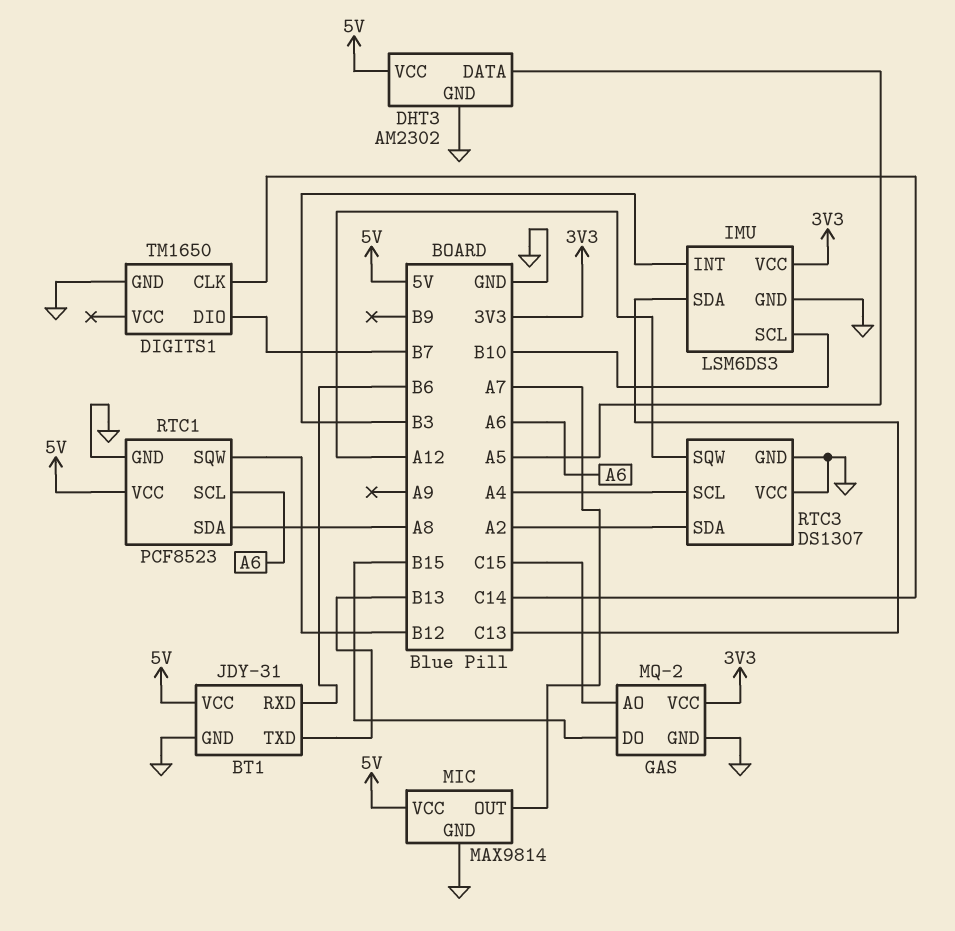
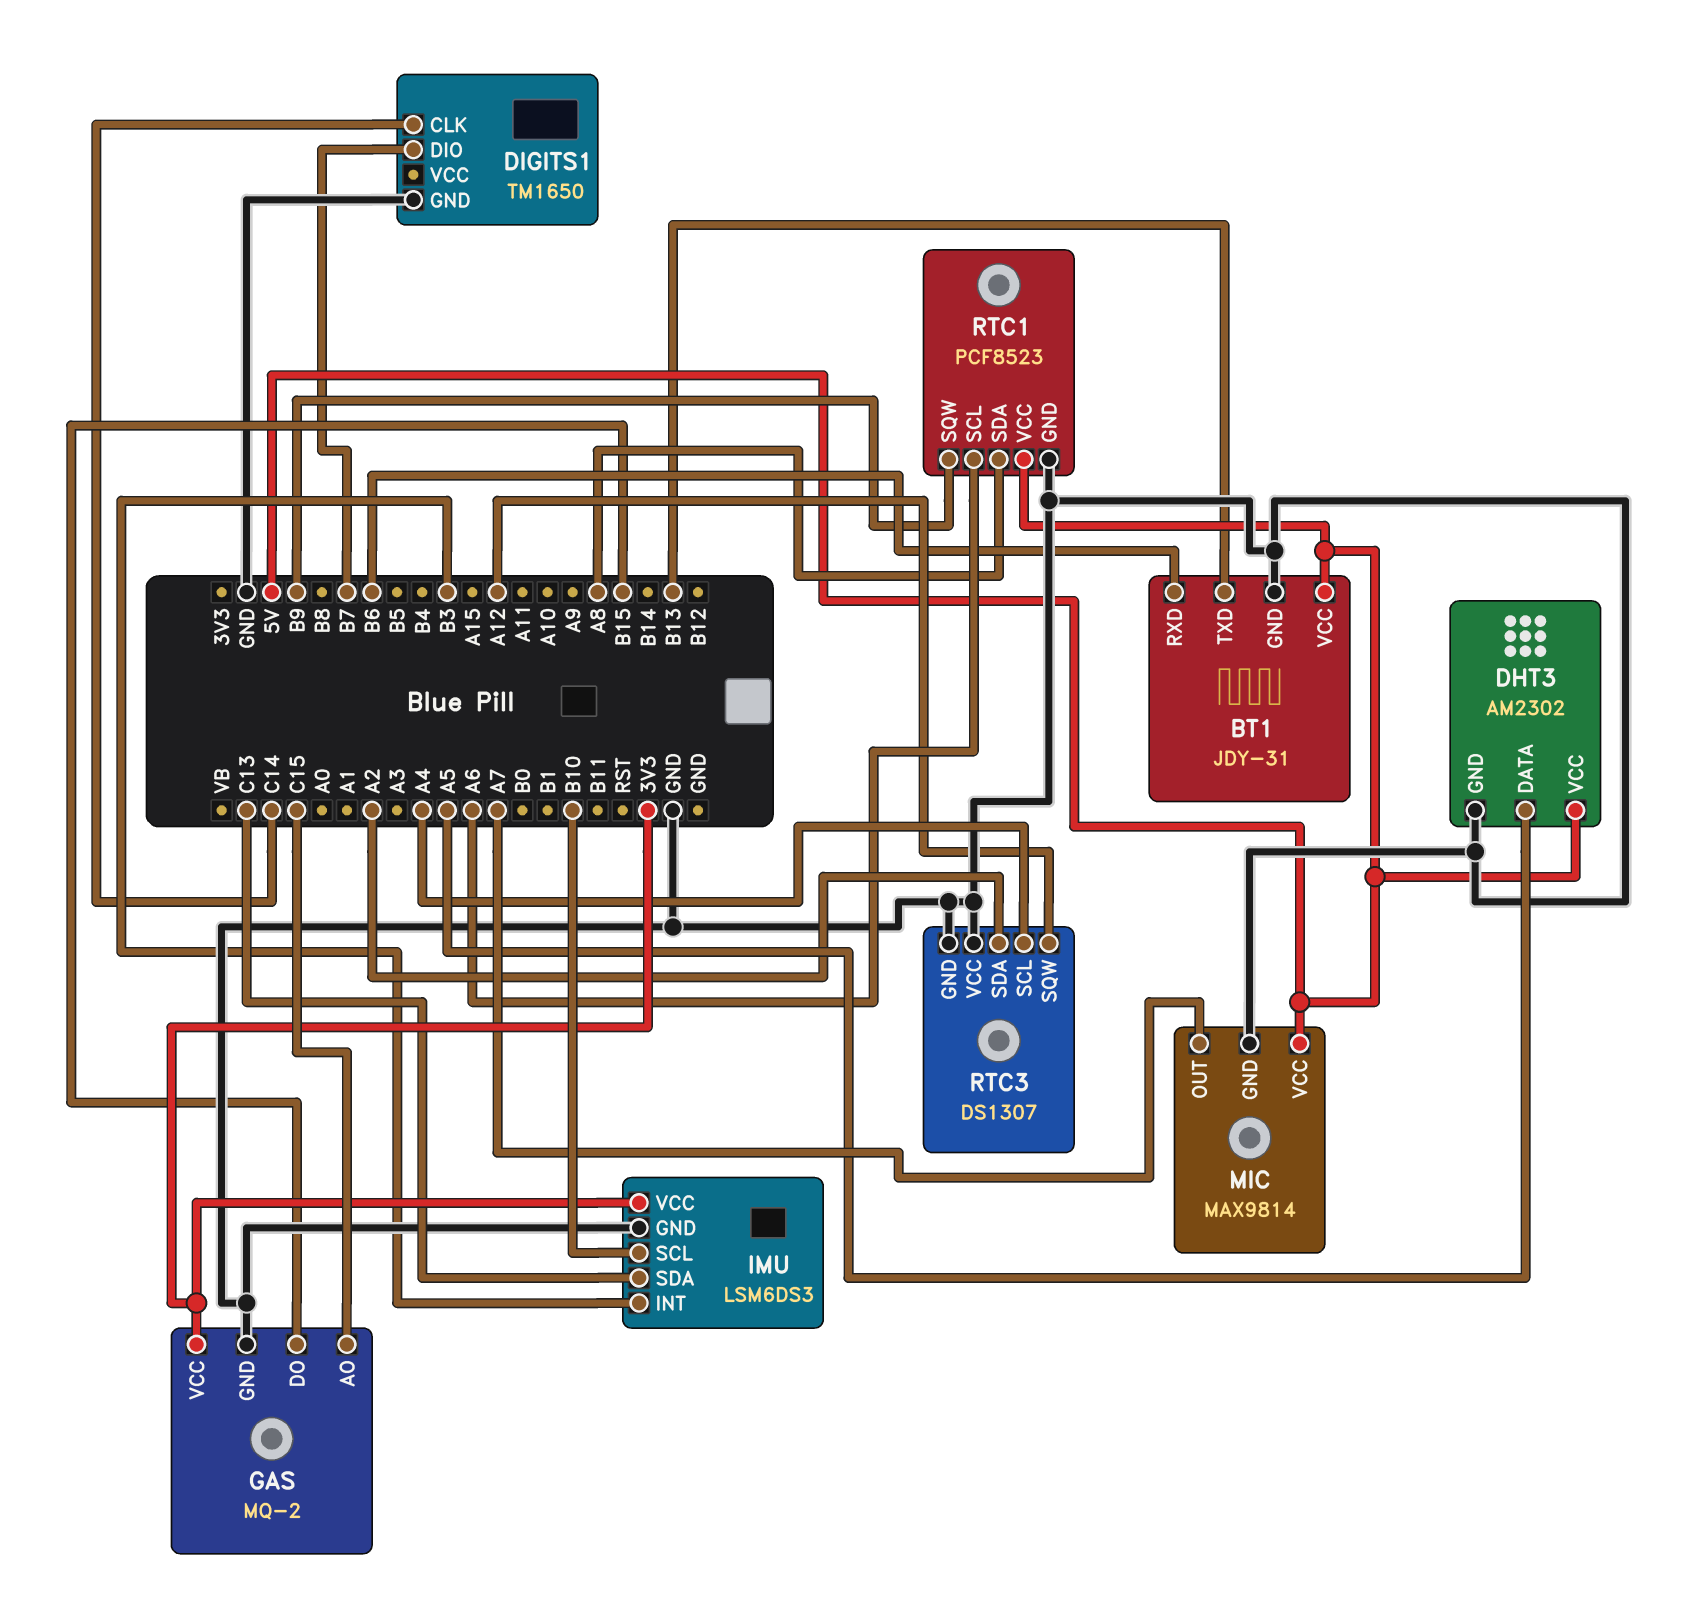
RTC1 pin SQW: B12 -> B9

